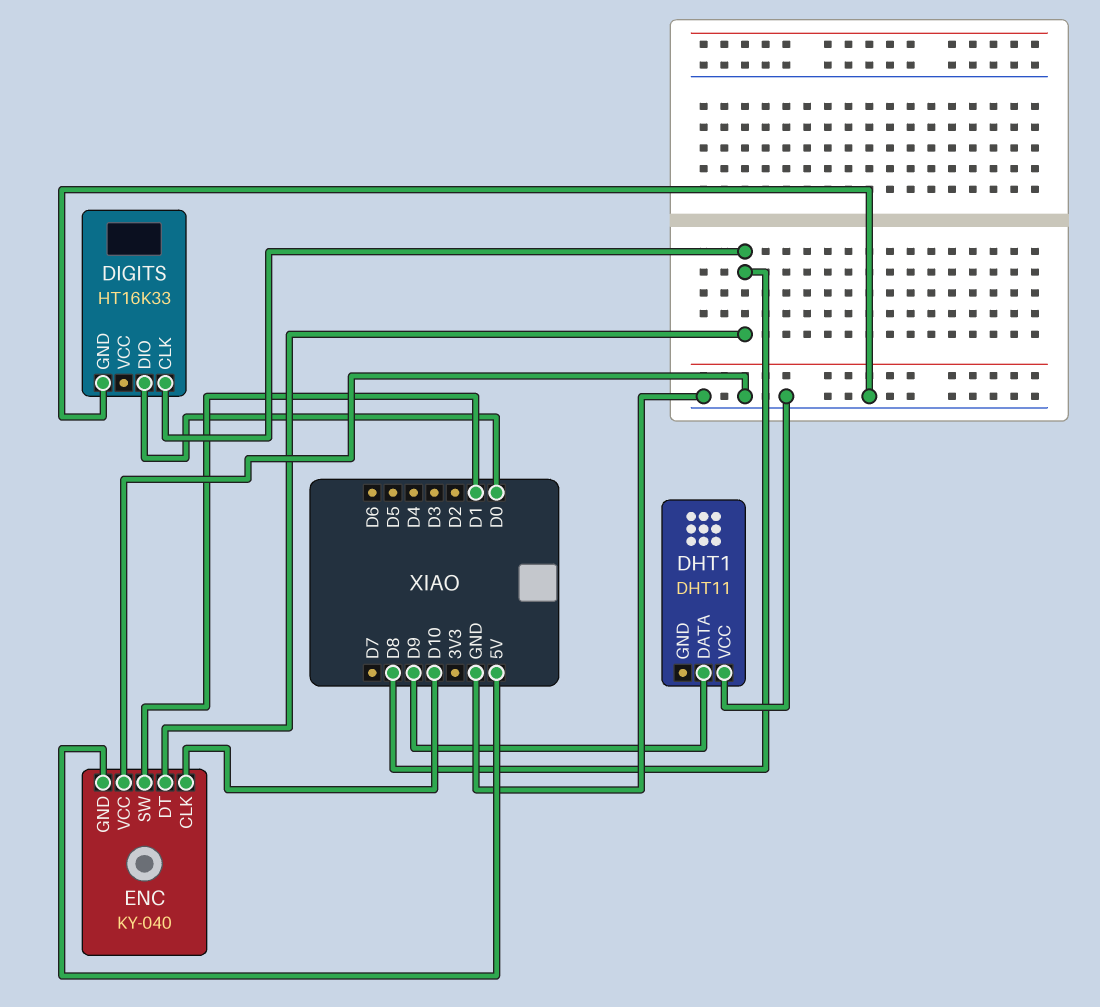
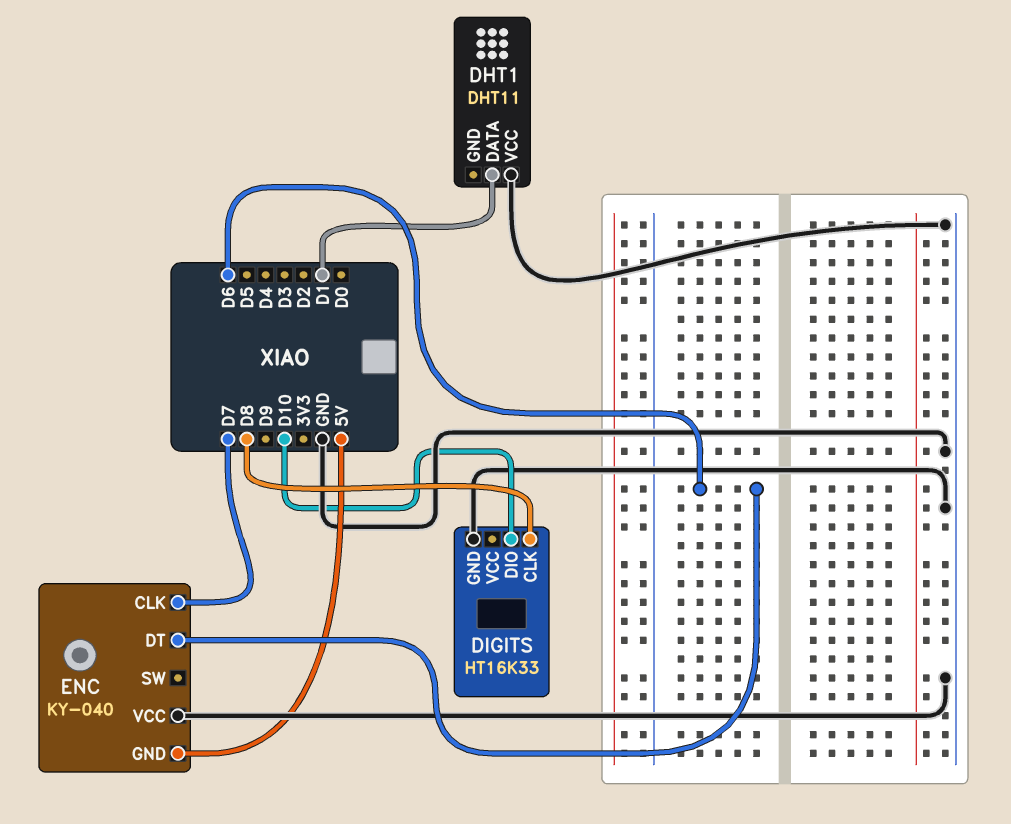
DHT1 pin DATA: D9 -> D1
DIGITS pin DIO: D0 -> D10
ENC pin CLK: D10 -> D7
ENC pin DT: D8 -> D6
ENC pin SW: D1 -> none

